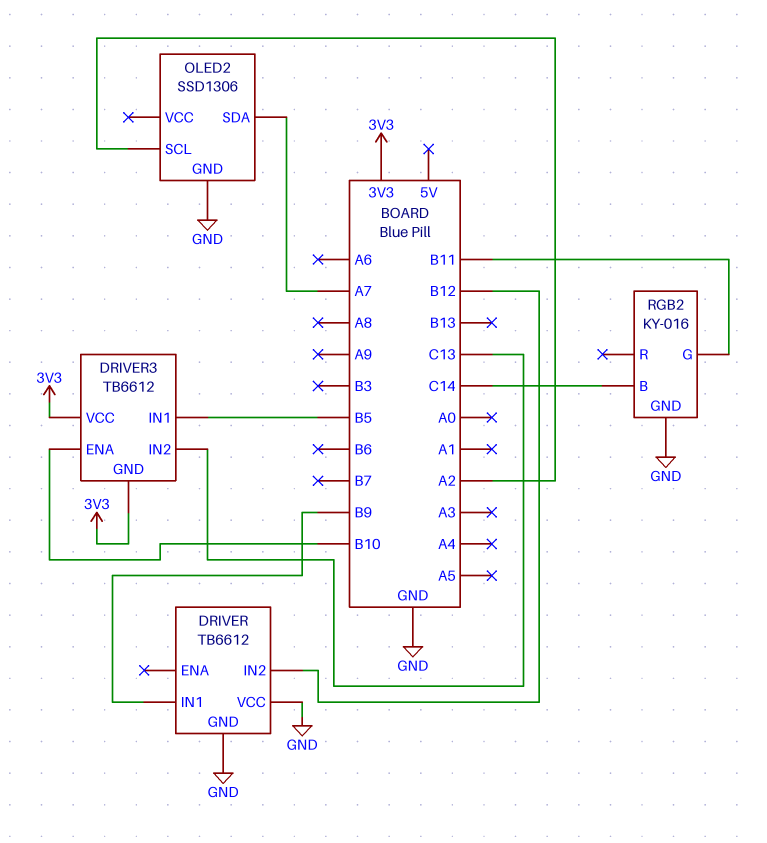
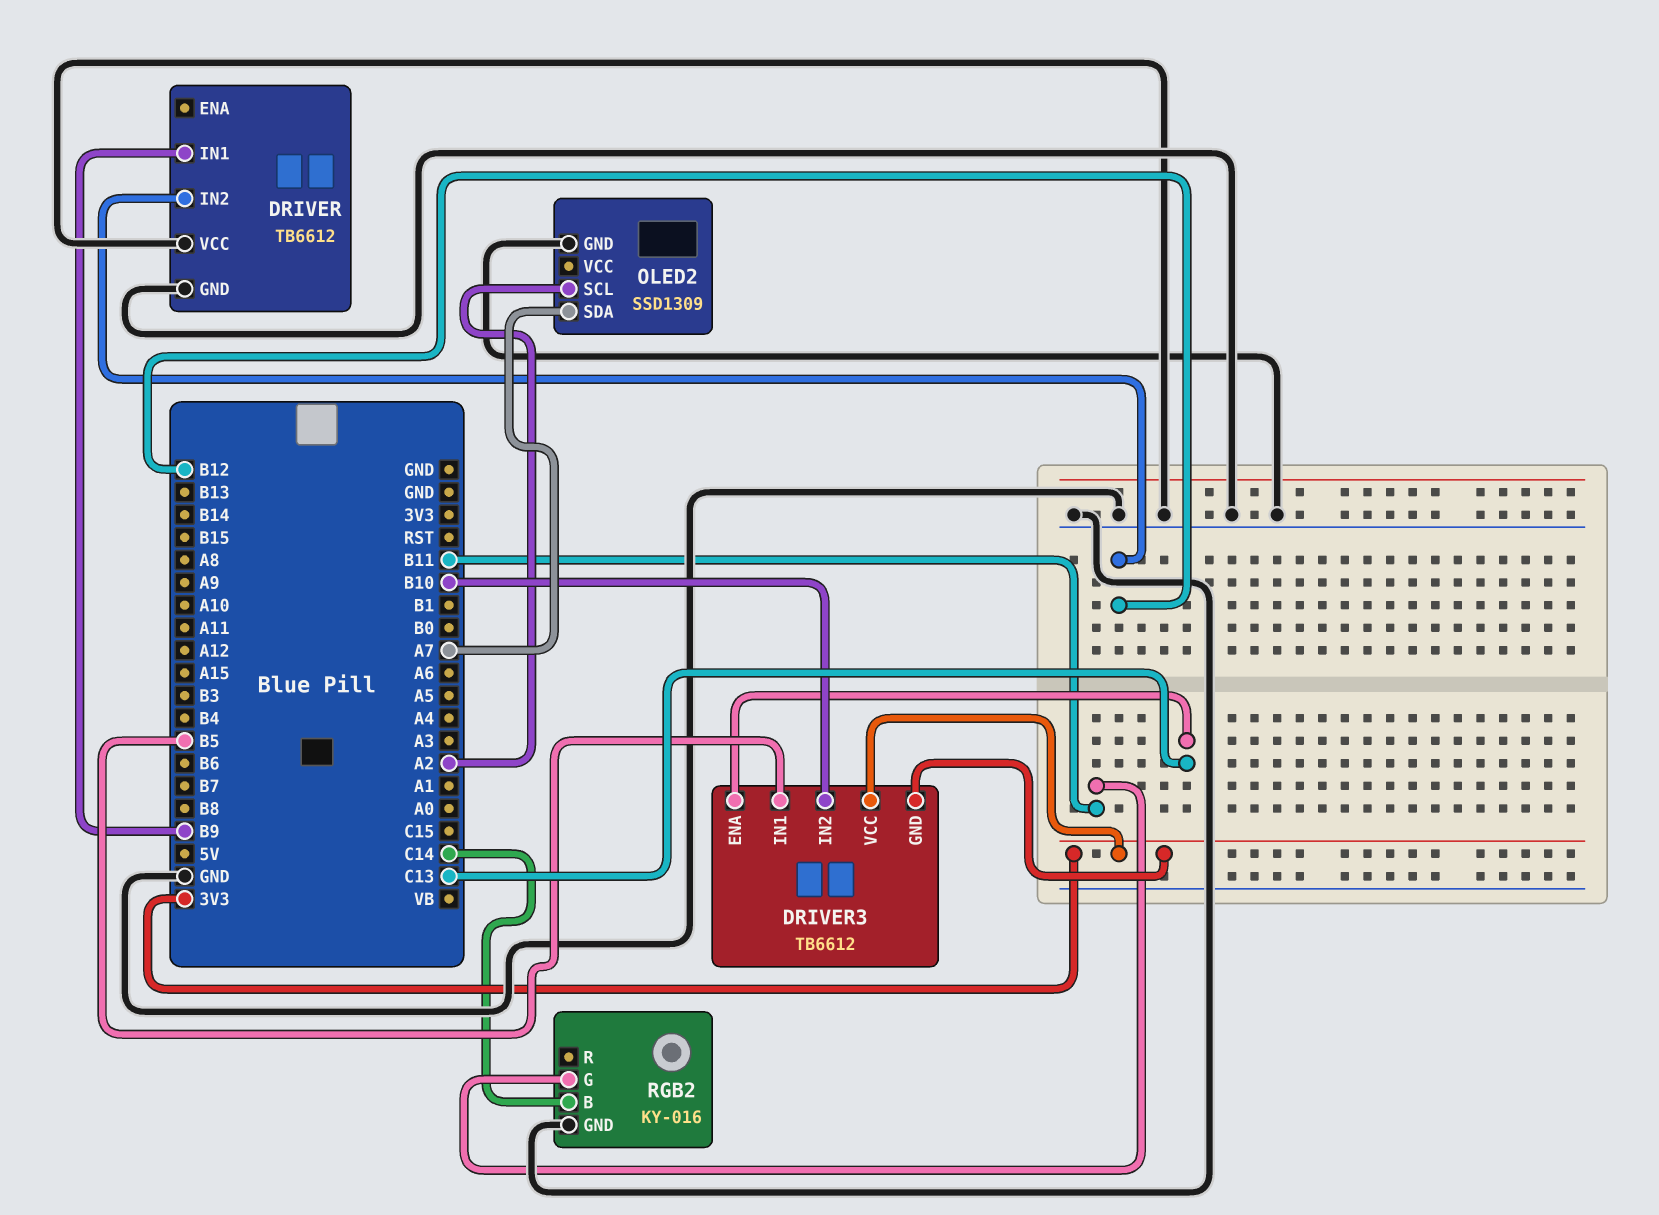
DRIVER3 pin ENA: B10 -> C13
DRIVER3 pin IN2: C13 -> B10
OLED2: SSD1306 -> SSD1309

